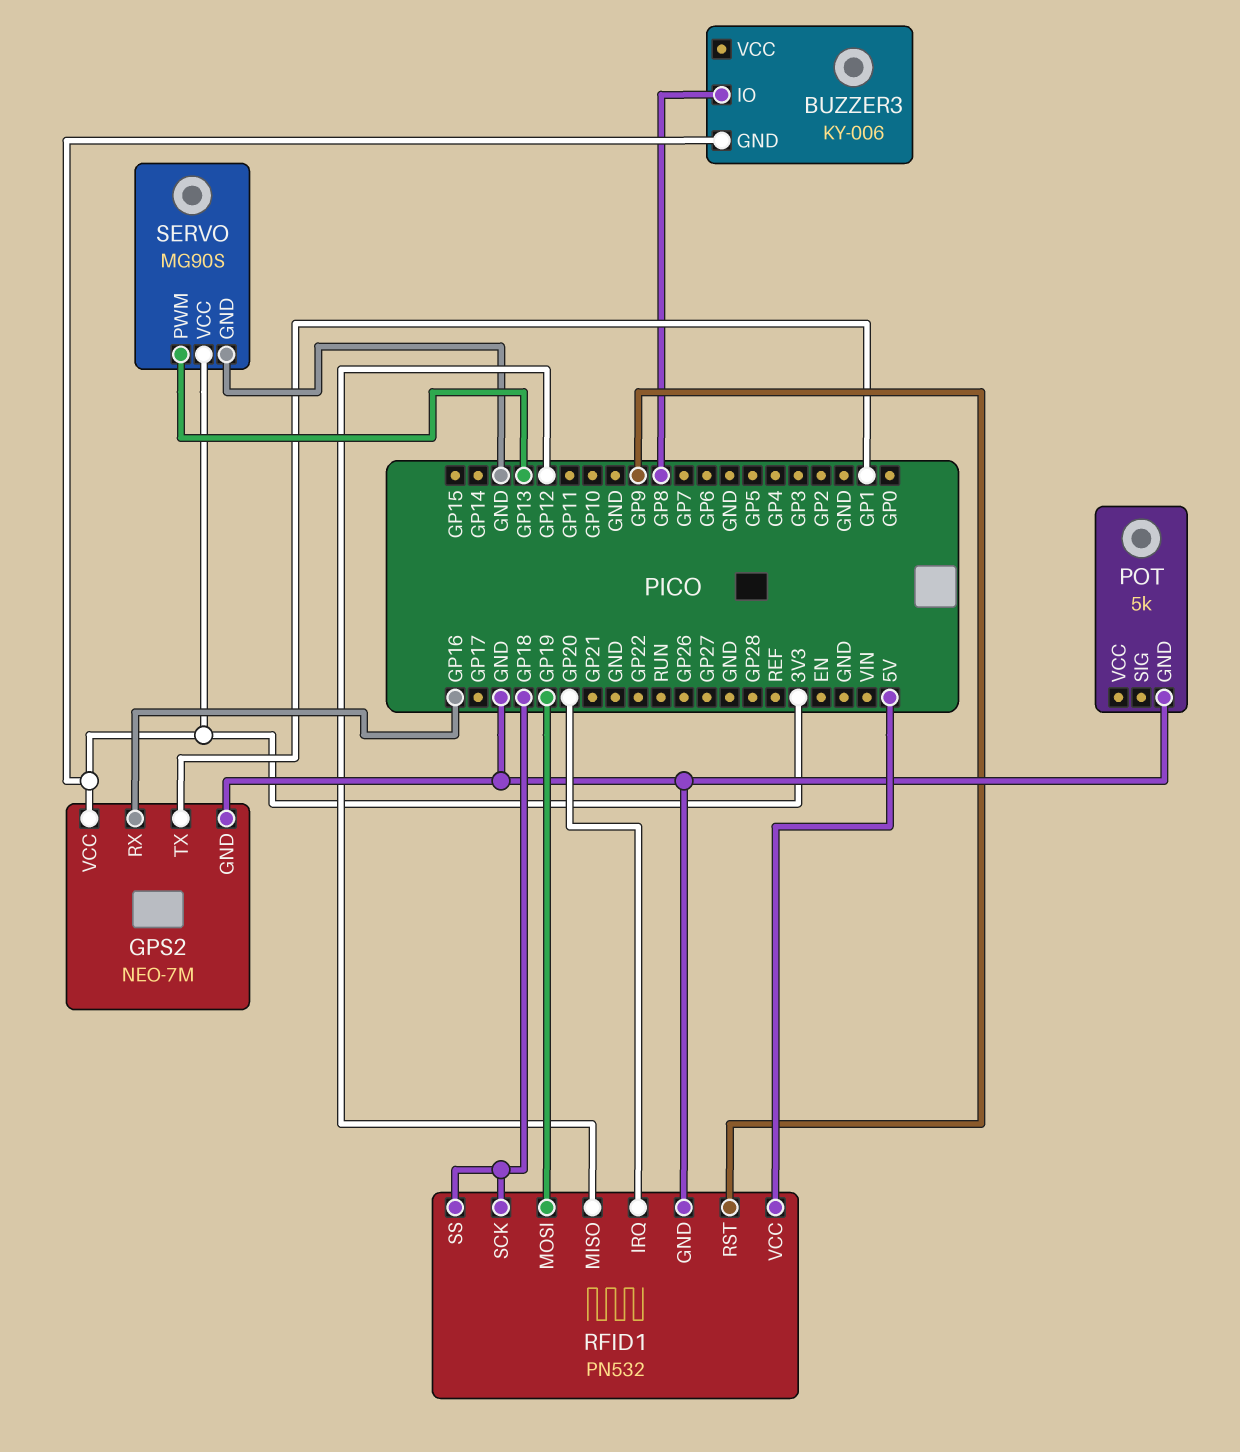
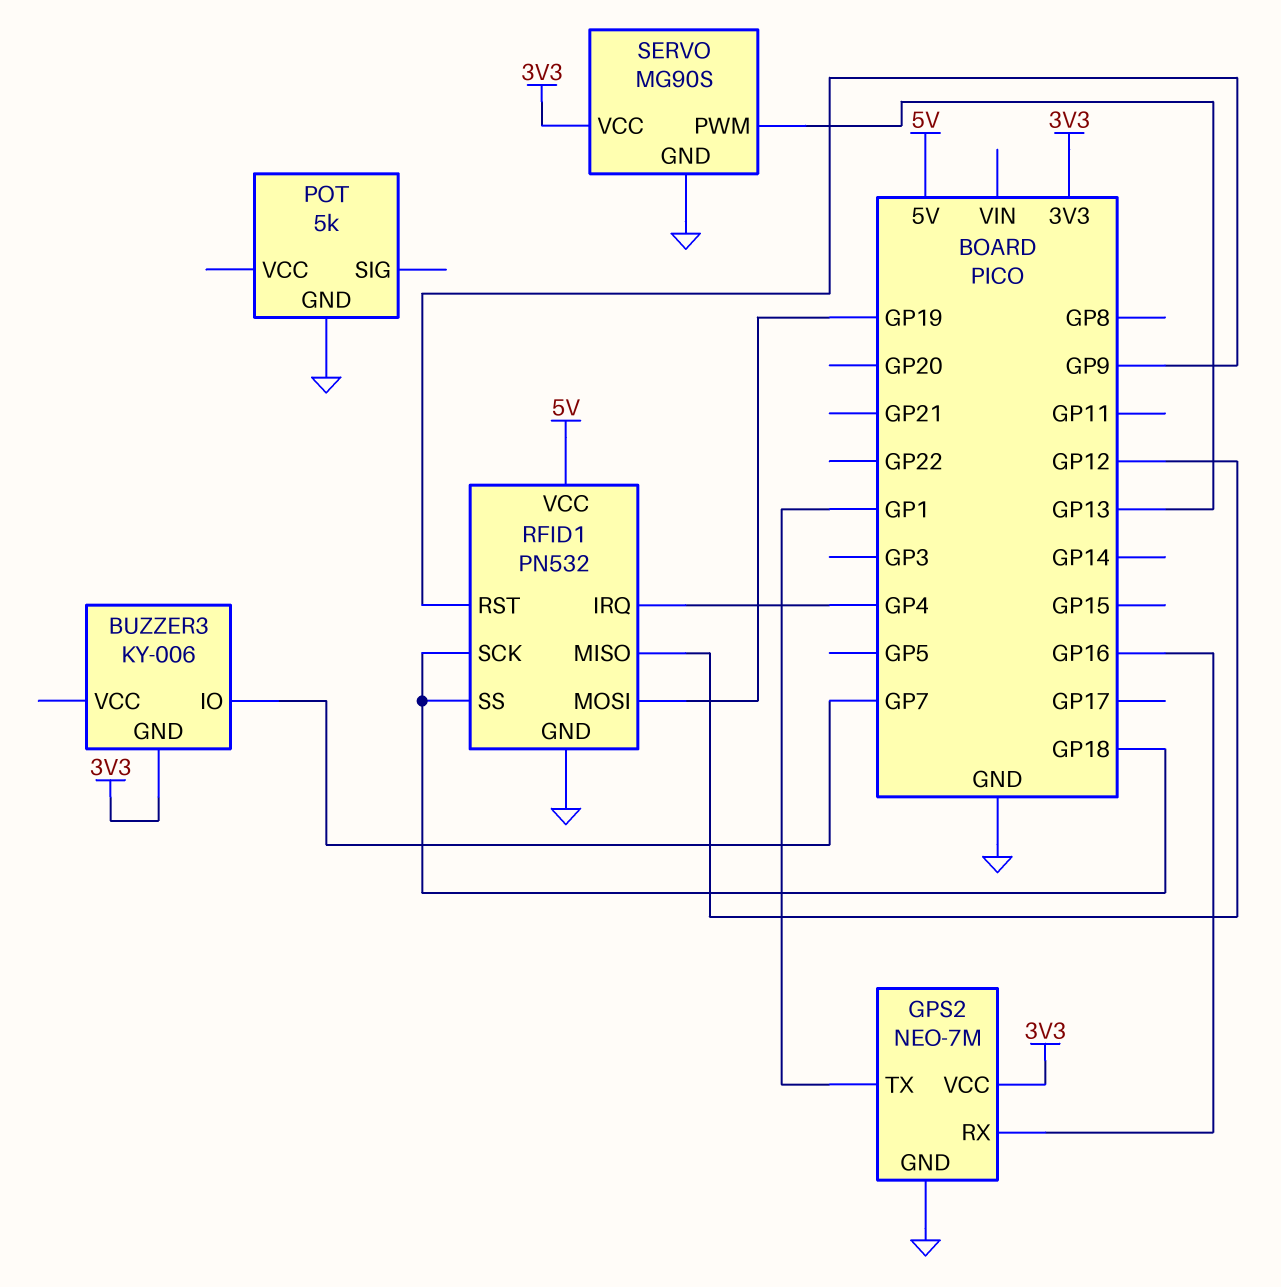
BUZZER3 pin IO: GP8 -> GP7
RFID1 pin IRQ: GP20 -> GP4

